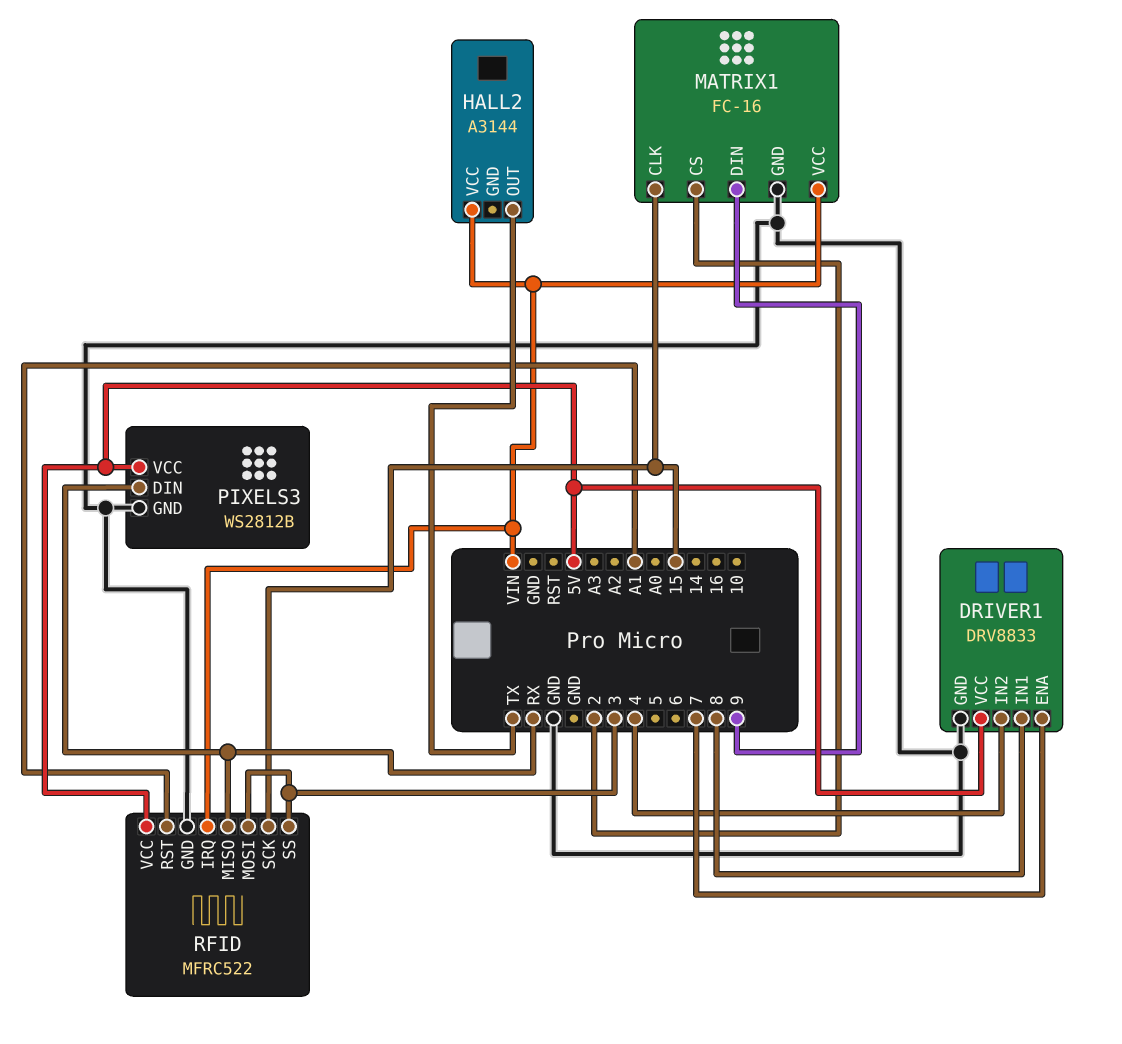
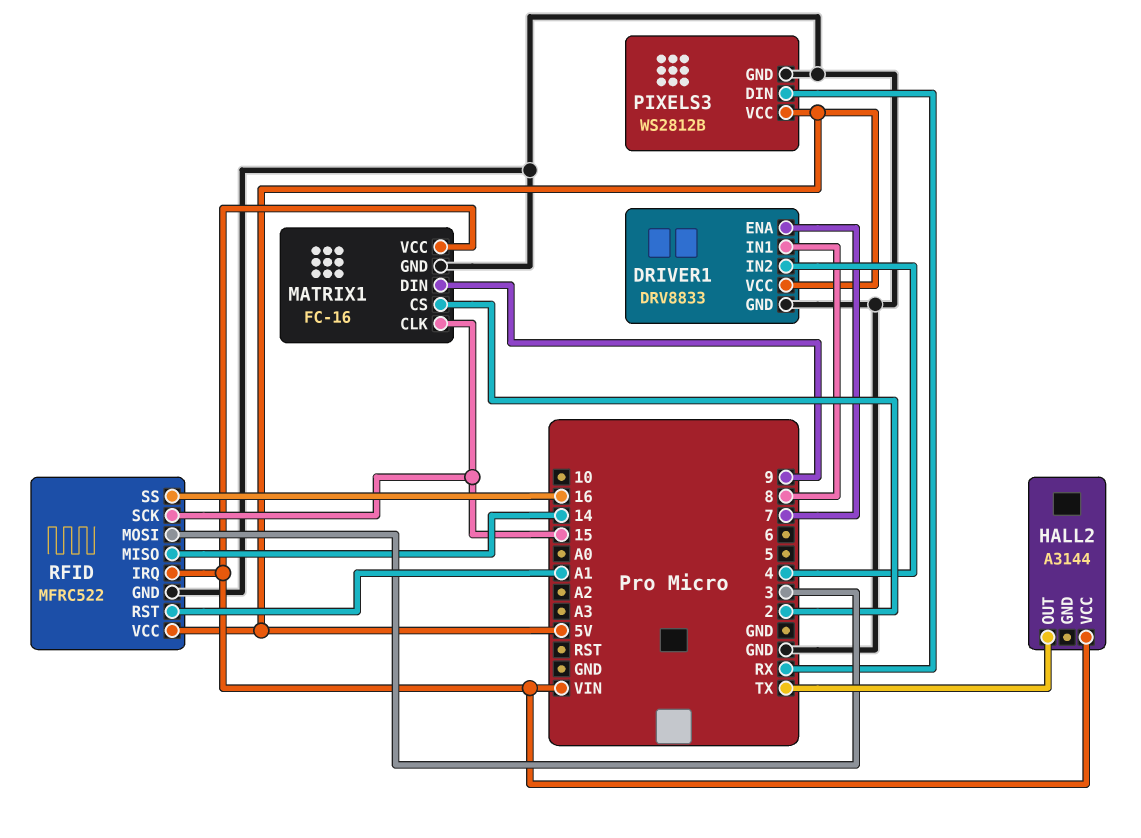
RFID pin MISO: RX -> 14
RFID pin SS: 3 -> 16

